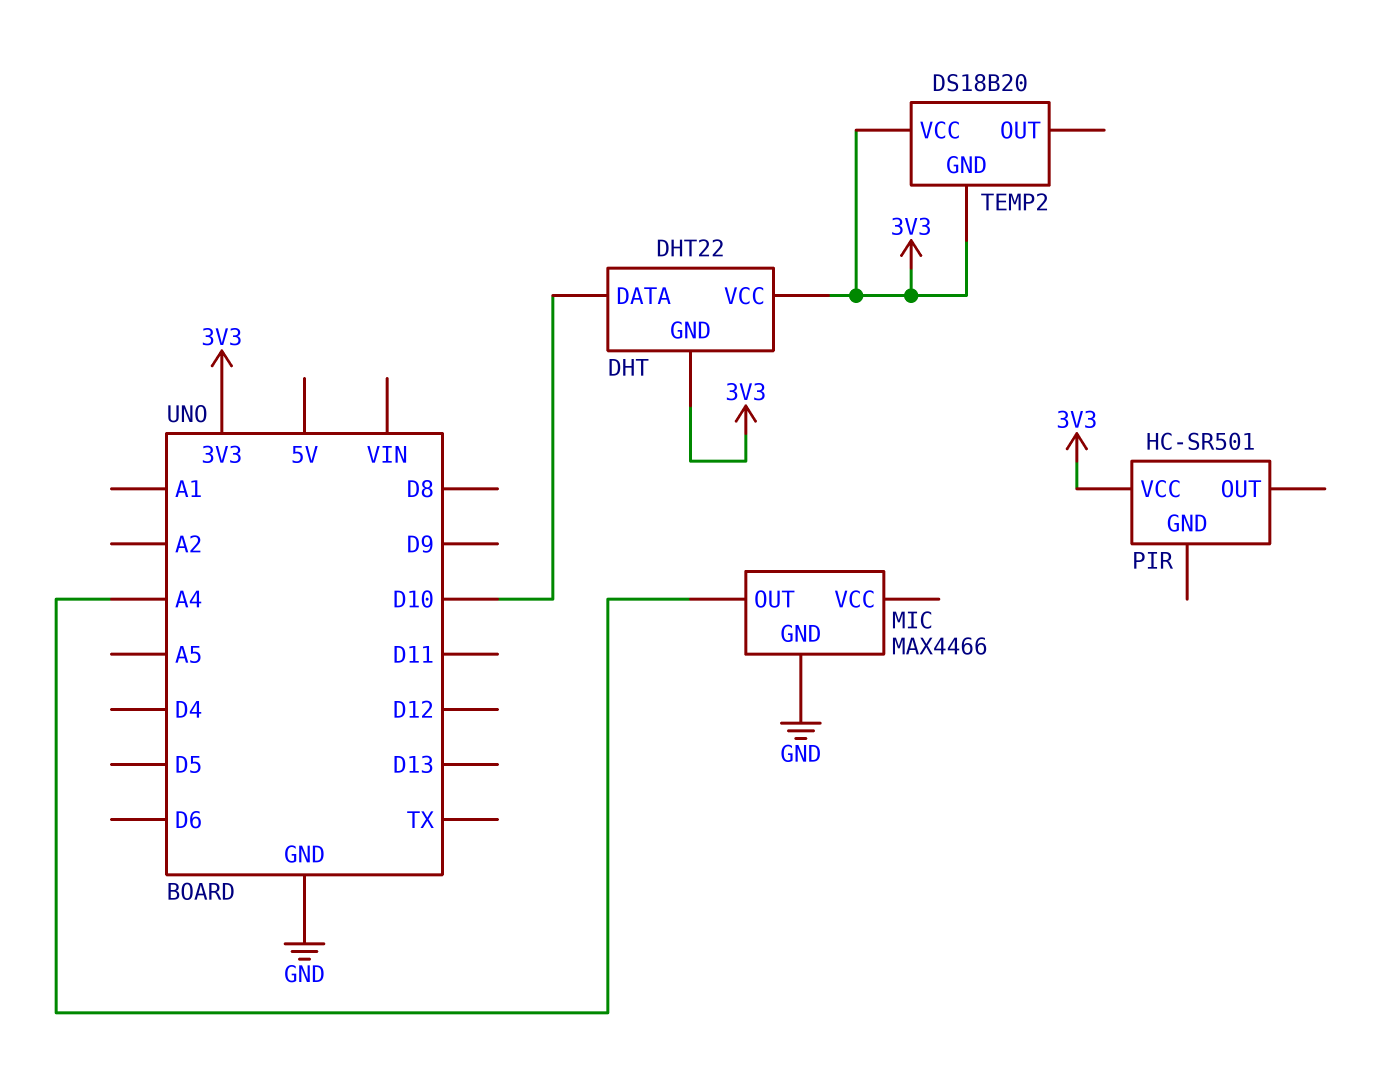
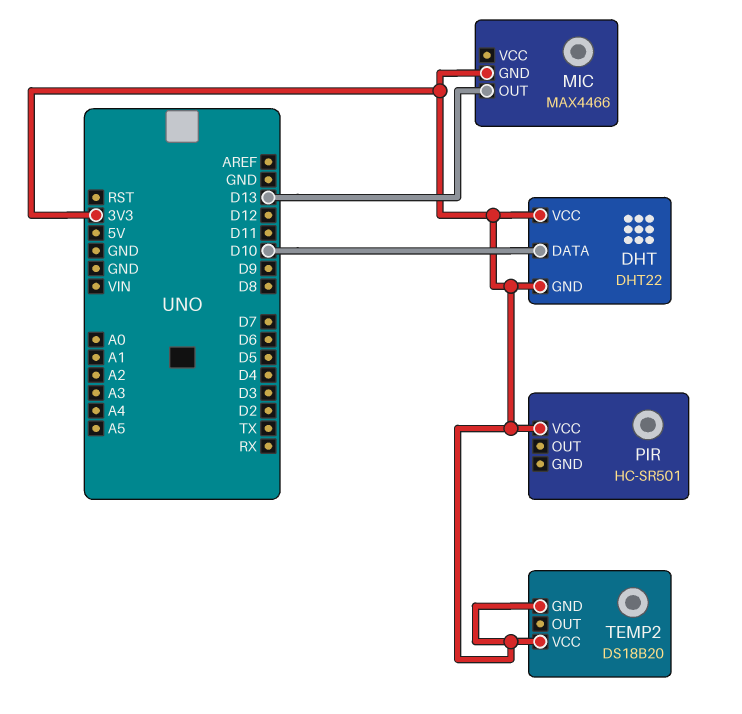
MIC pin GND: GND -> 3V3
MIC pin OUT: A4 -> D13

